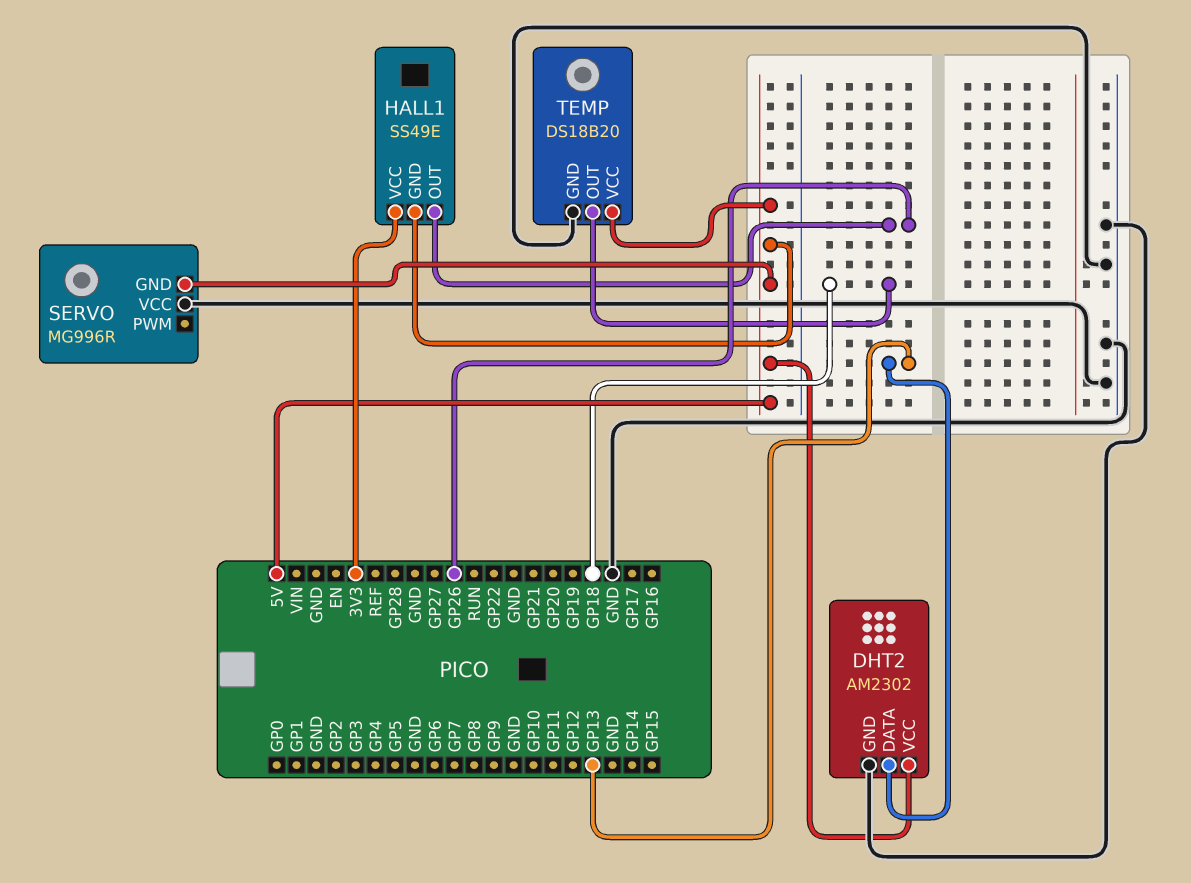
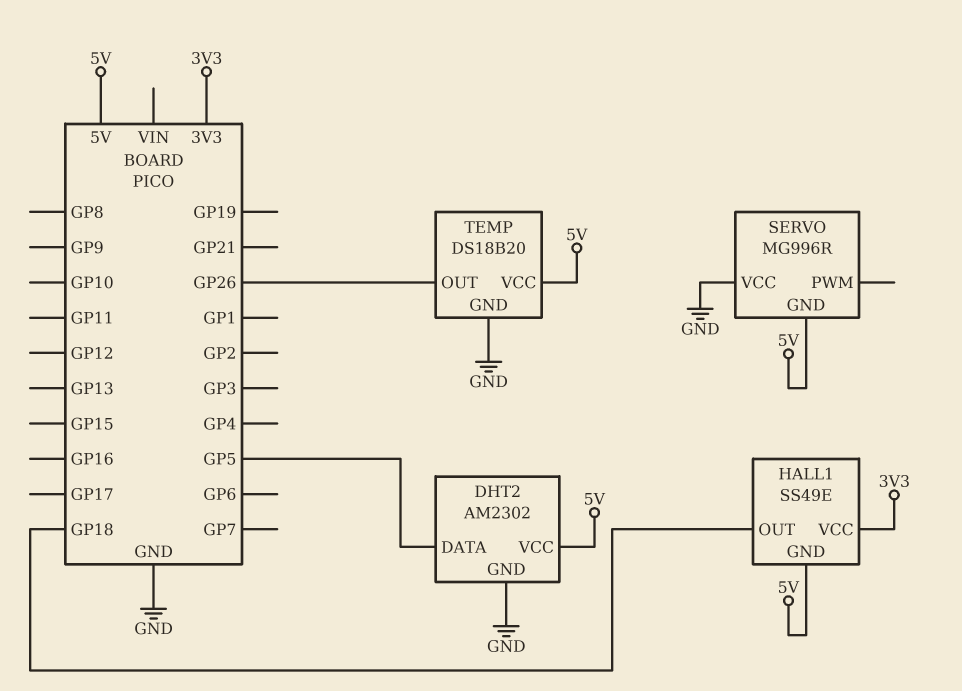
DHT2 pin DATA: GP13 -> GP5
HALL1 pin OUT: GP26 -> GP18
TEMP pin OUT: GP18 -> GP26

